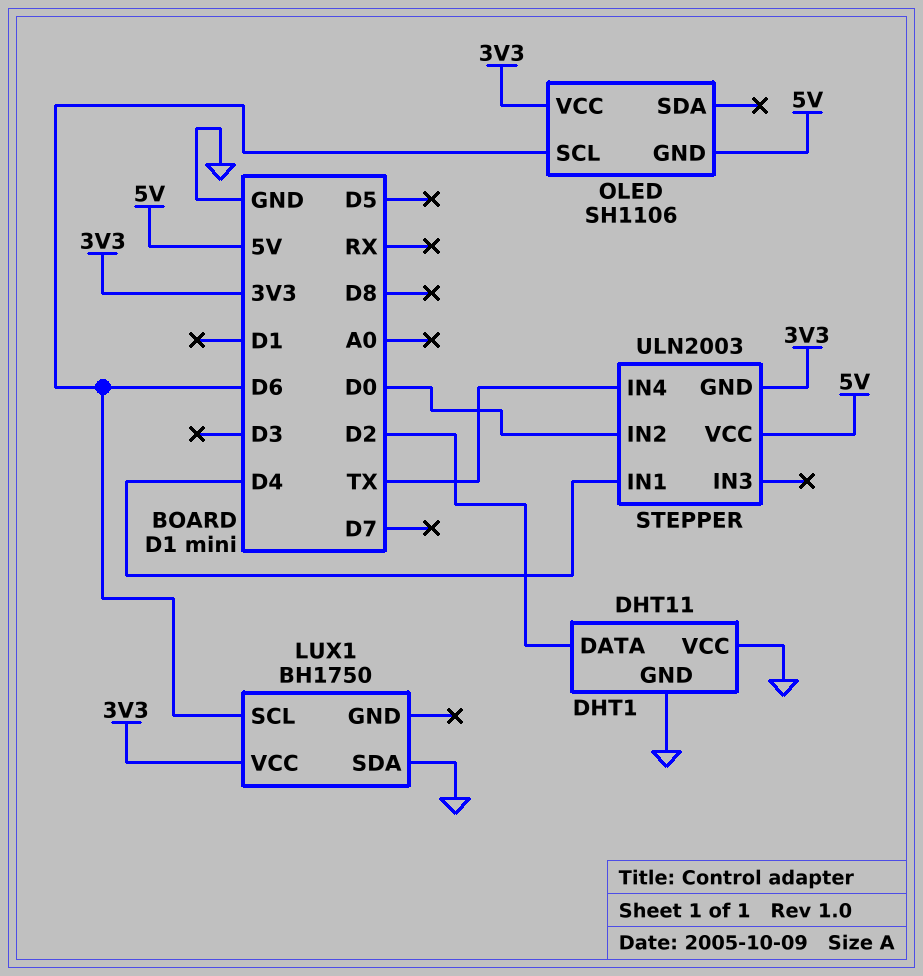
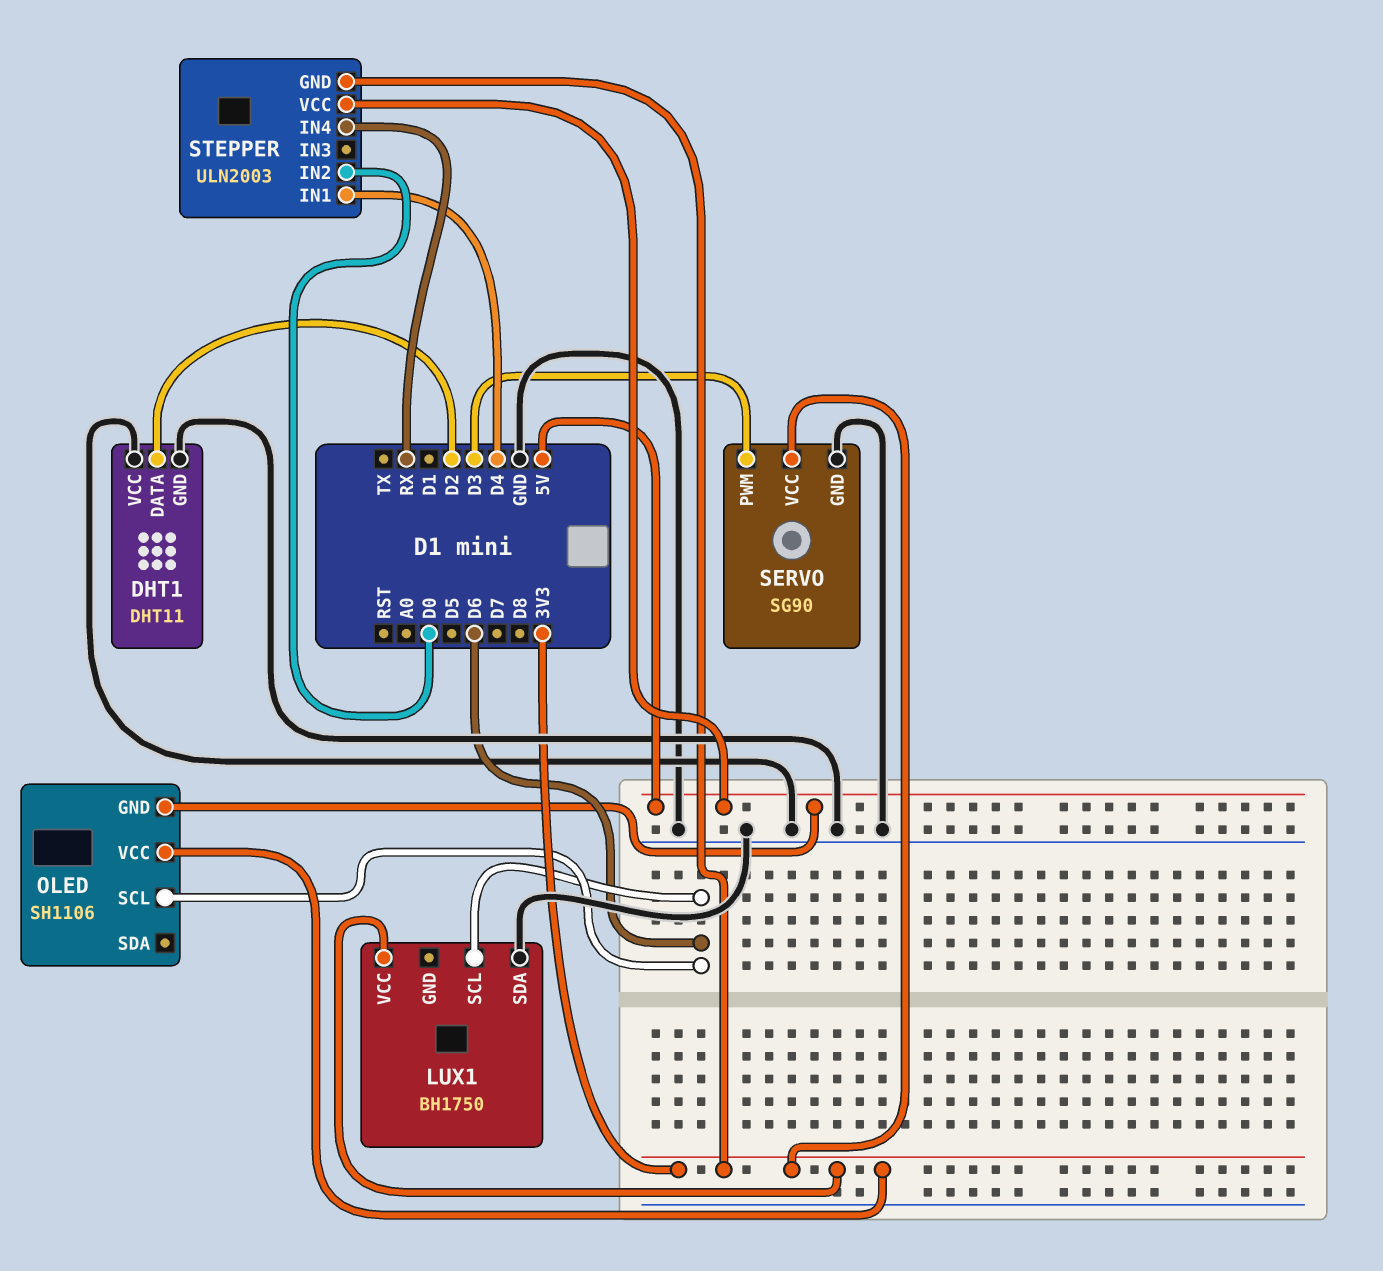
SERVO: none -> SG90
SERVO pin GND: none -> GND
SERVO pin PWM: none -> D3
SERVO pin VCC: none -> 3V3
STEPPER pin IN4: TX -> RX

